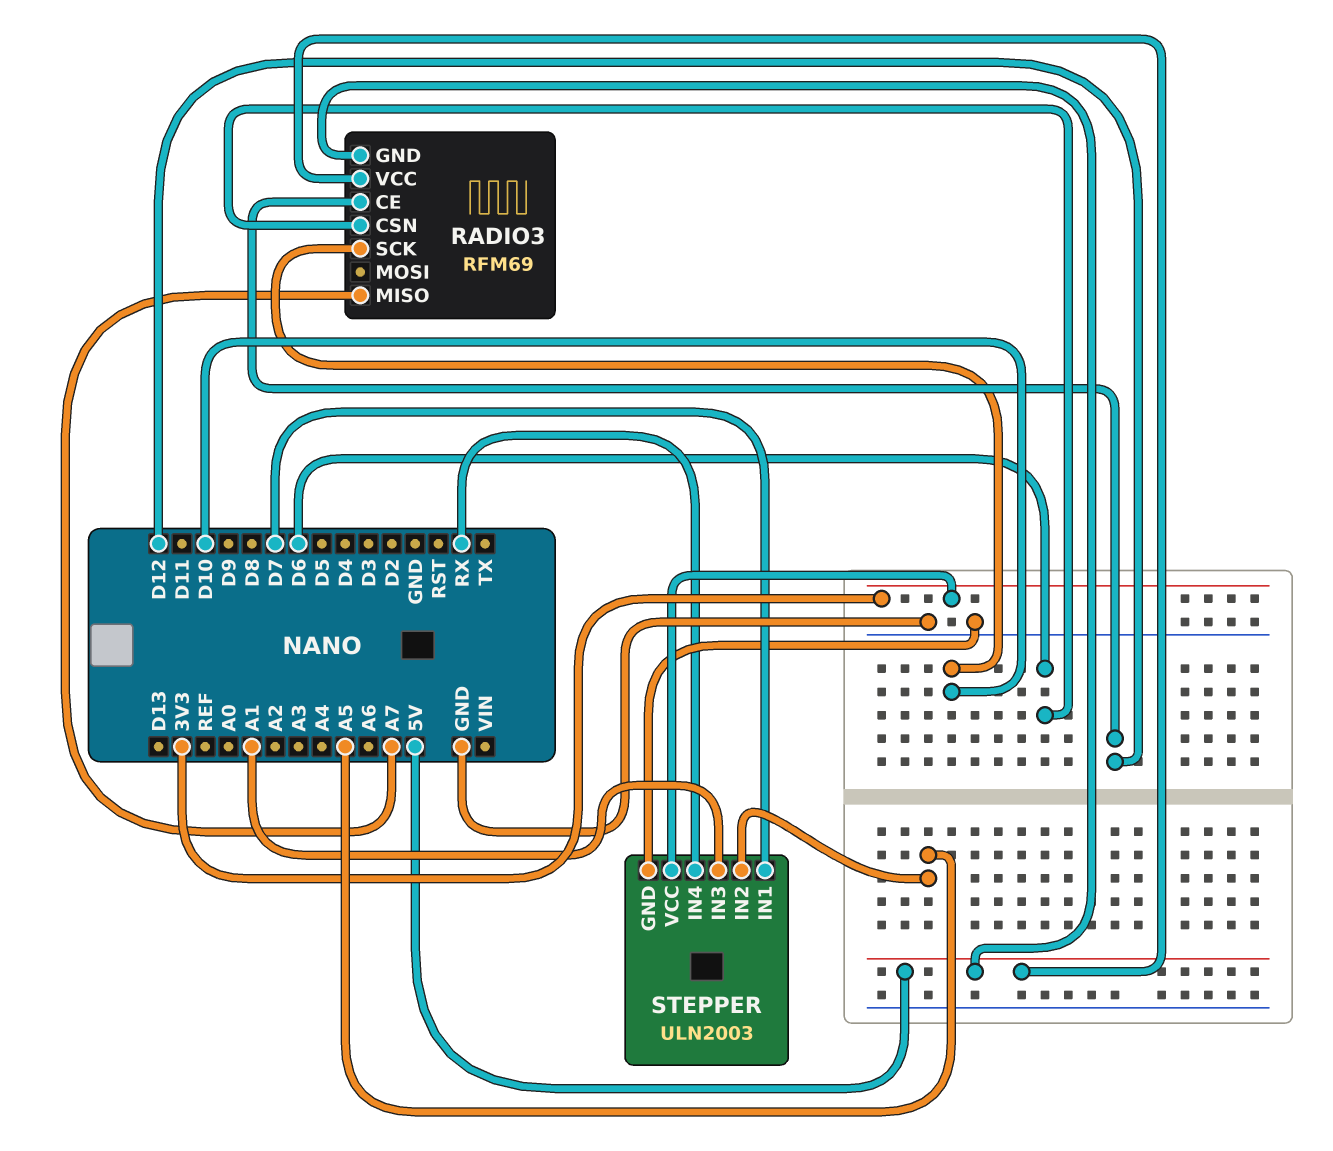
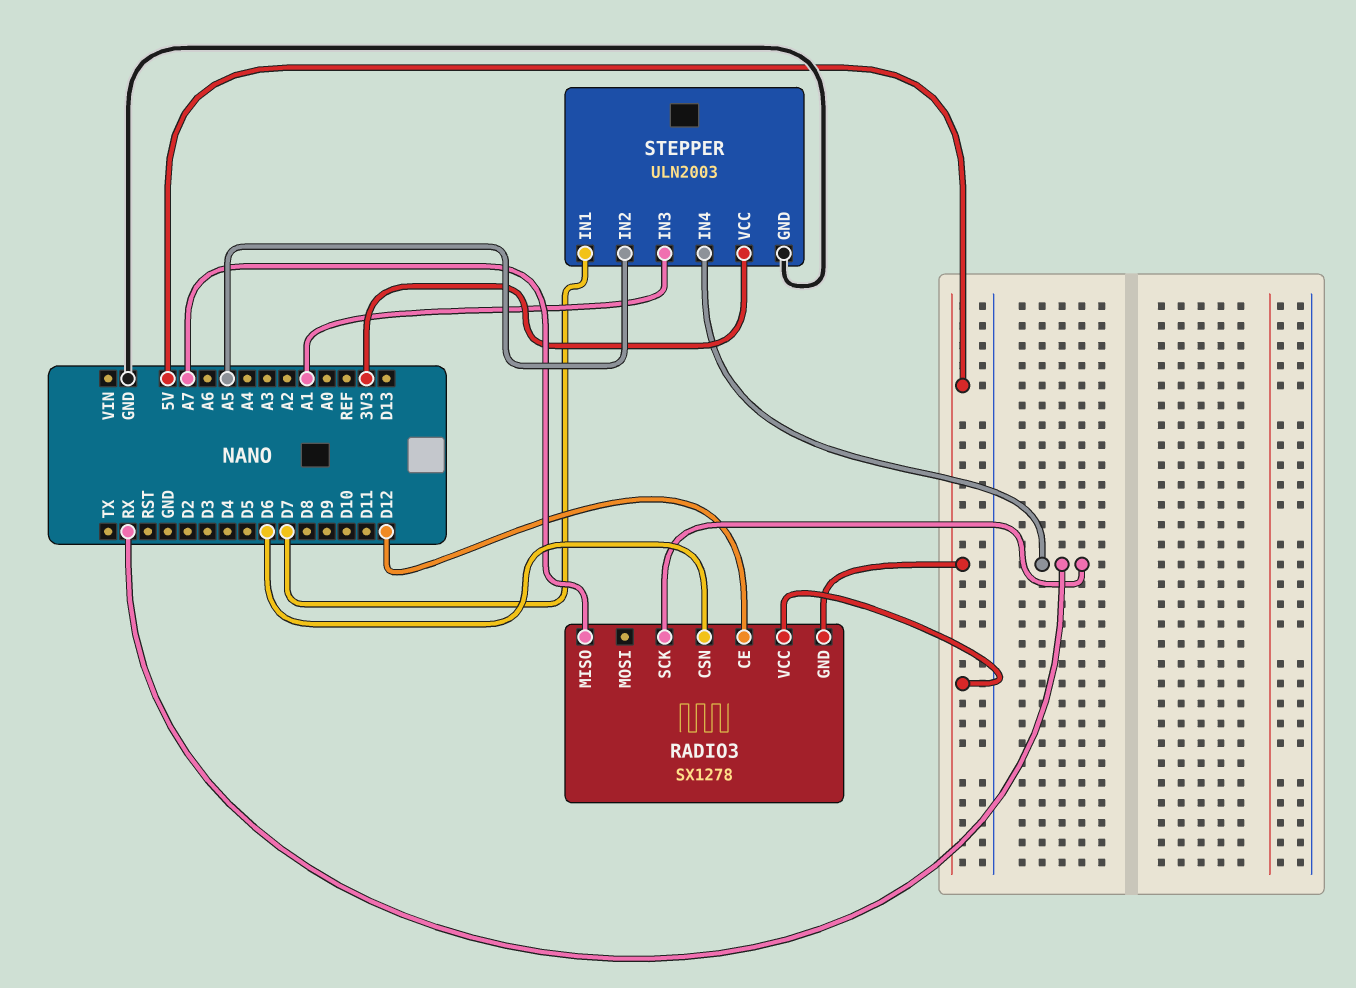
RADIO3: RFM69 -> SX1278
RADIO3 pin SCK: D10 -> RX

